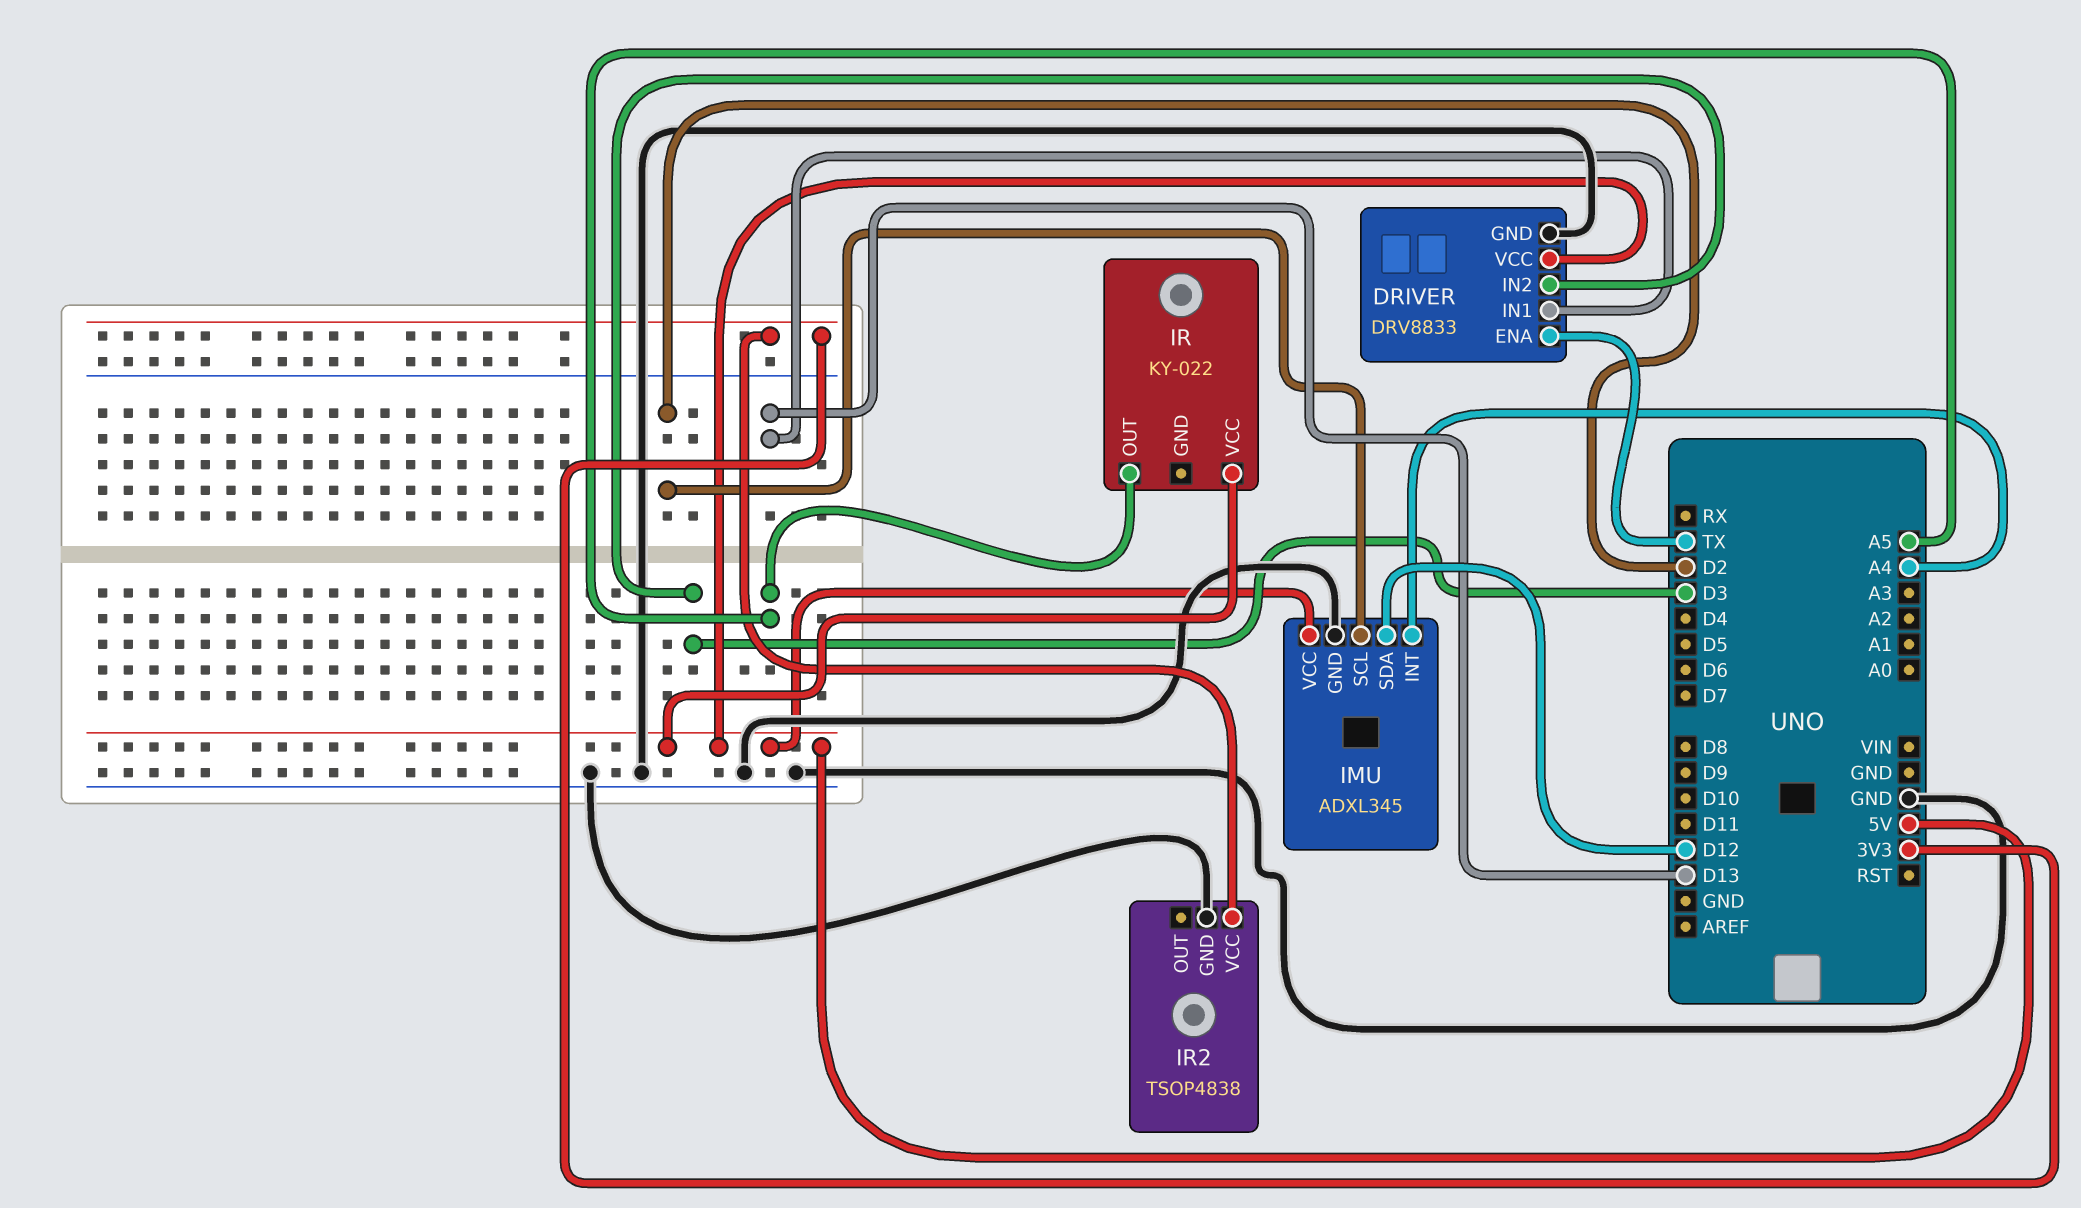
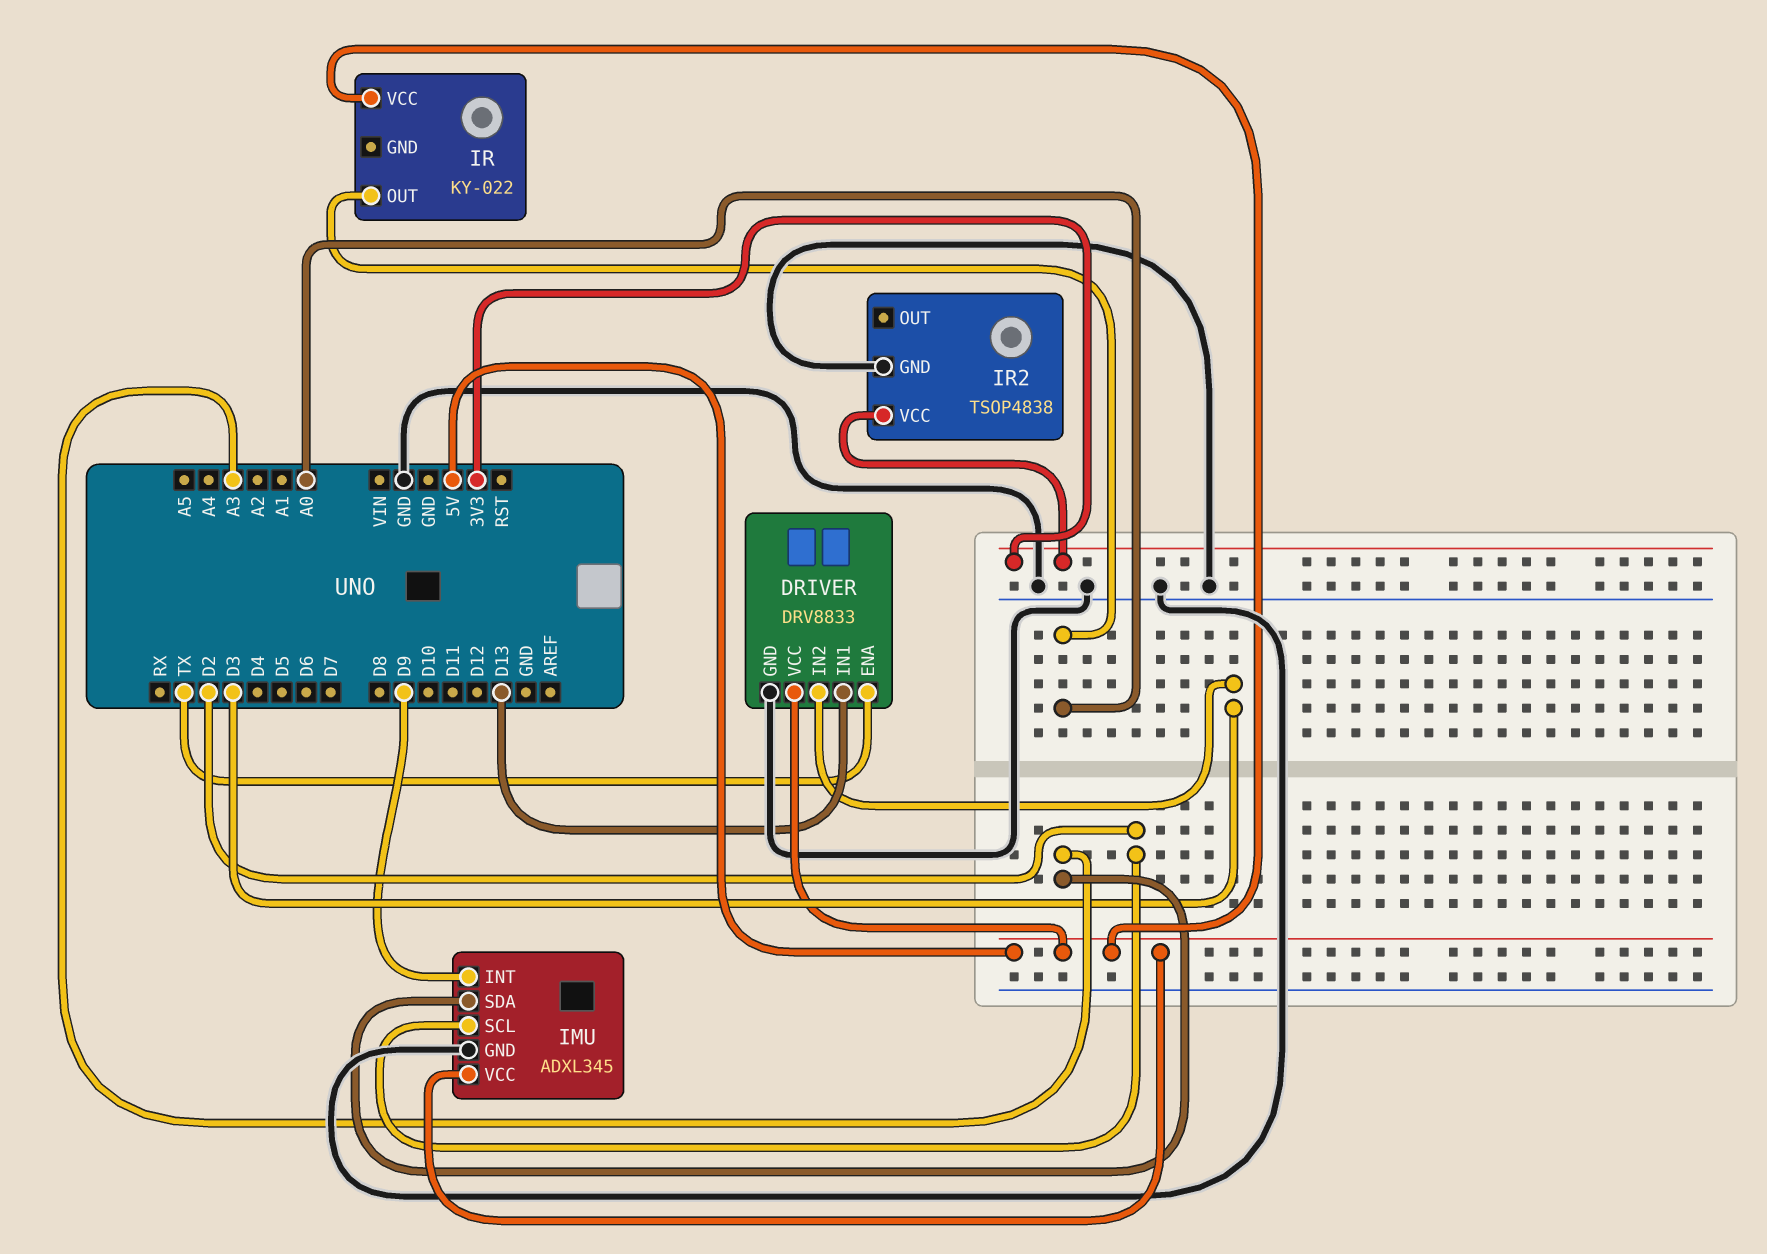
IMU pin INT: A4 -> D9
IMU pin SDA: D12 -> A3
IR pin OUT: A5 -> A0

